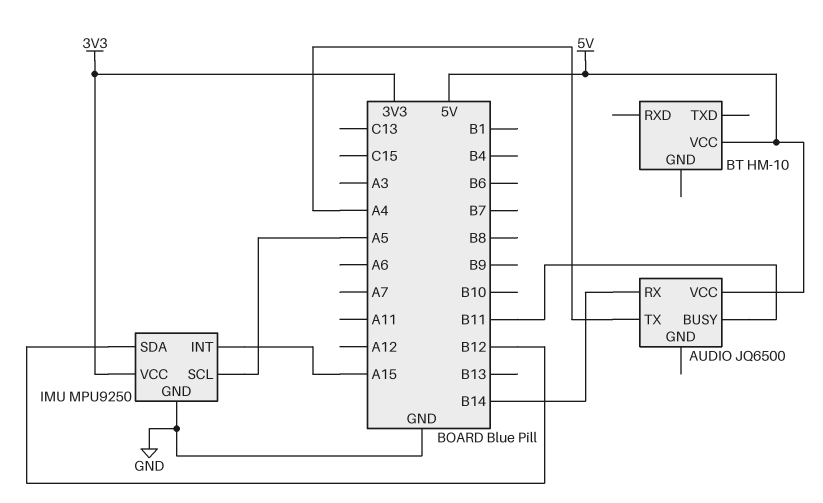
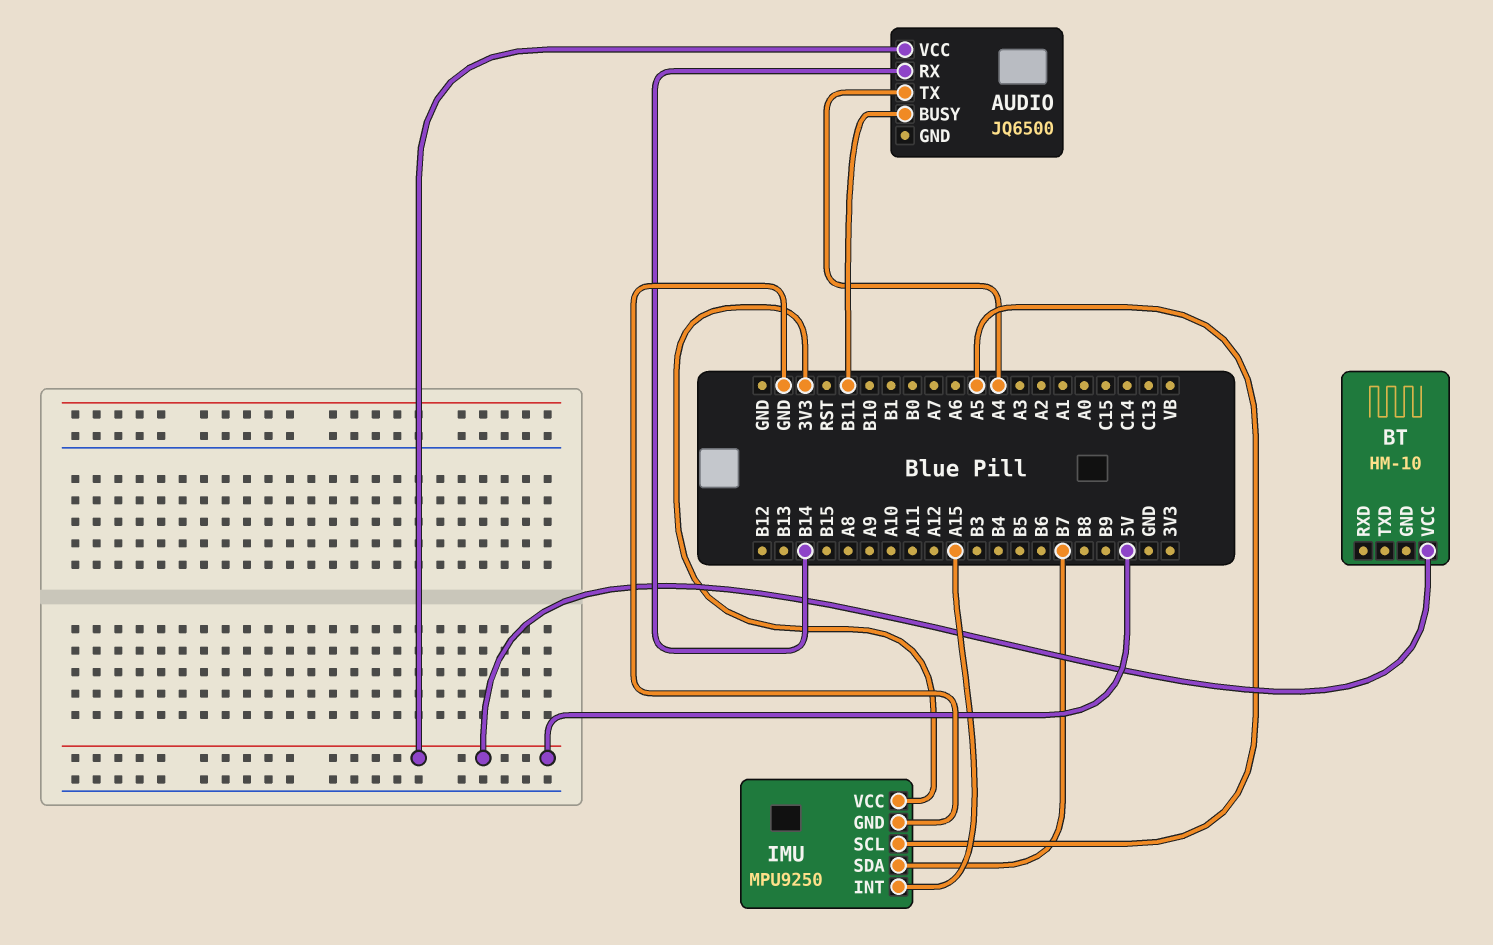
IMU pin SDA: B12 -> B7

